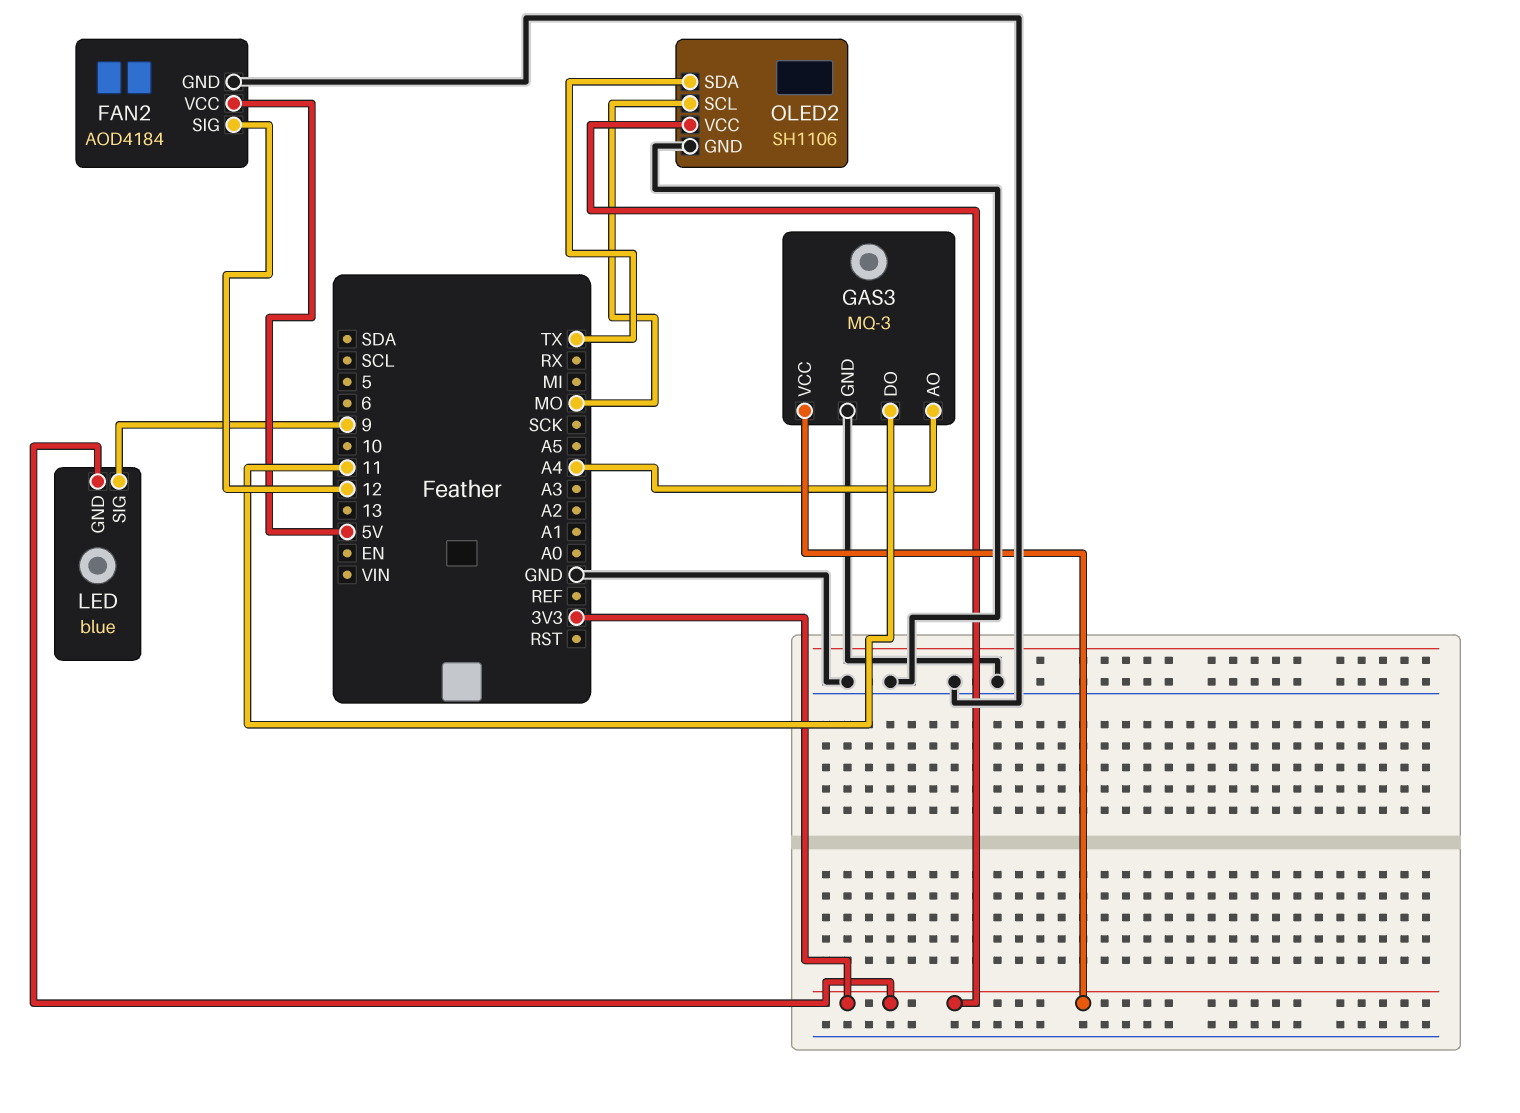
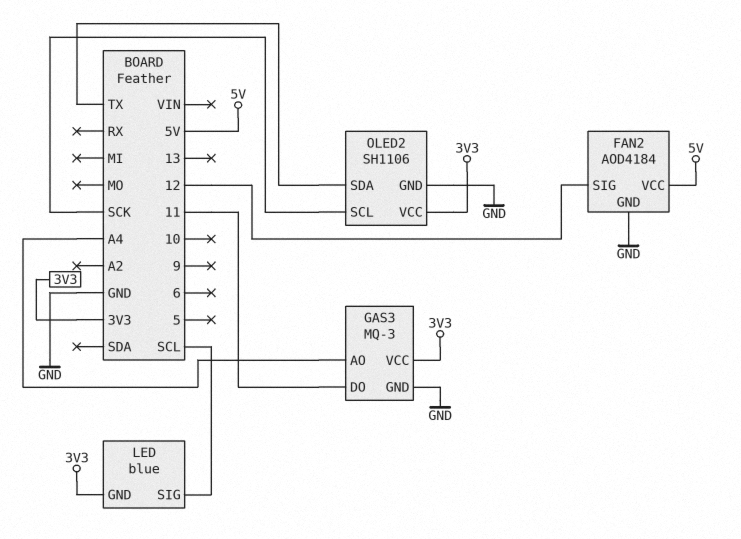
LED pin SIG: 9 -> SCL
OLED2 pin SCL: MO -> SCK

